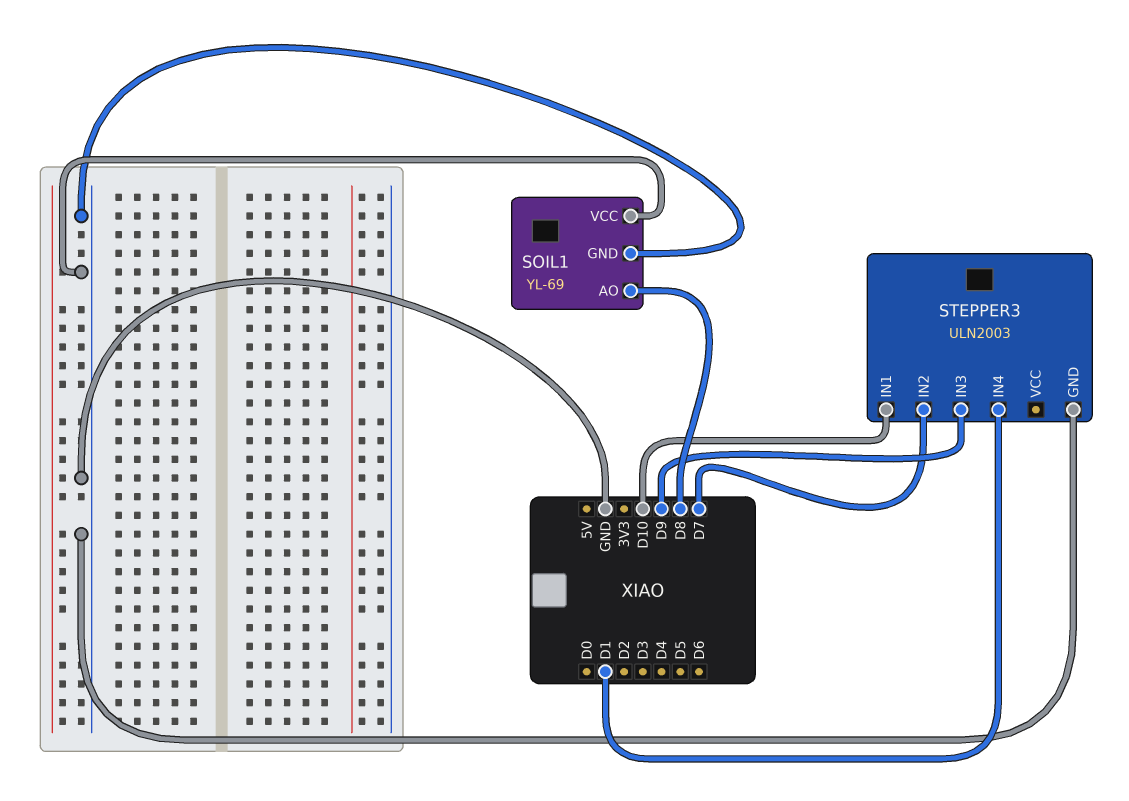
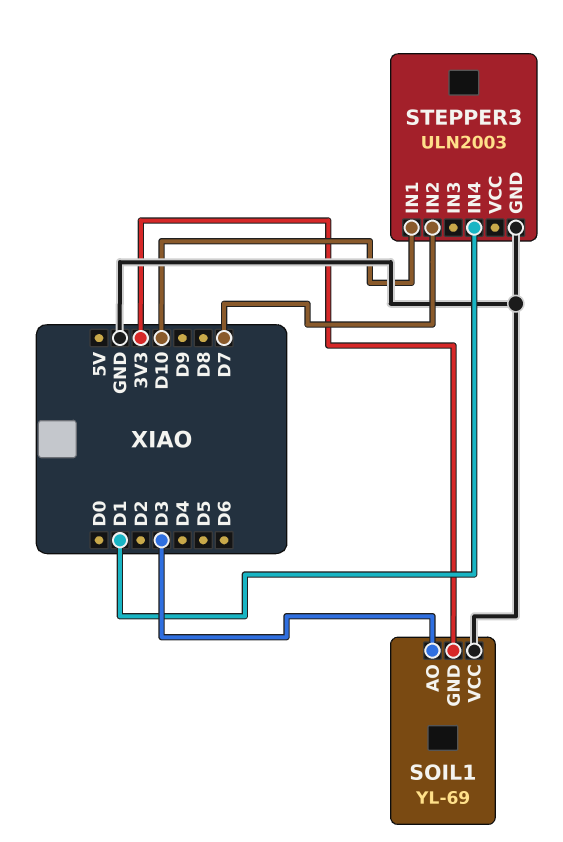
SOIL1 pin AO: D8 -> D3
SOIL1 pin GND: GND -> 3V3
STEPPER3 pin IN3: D9 -> none

